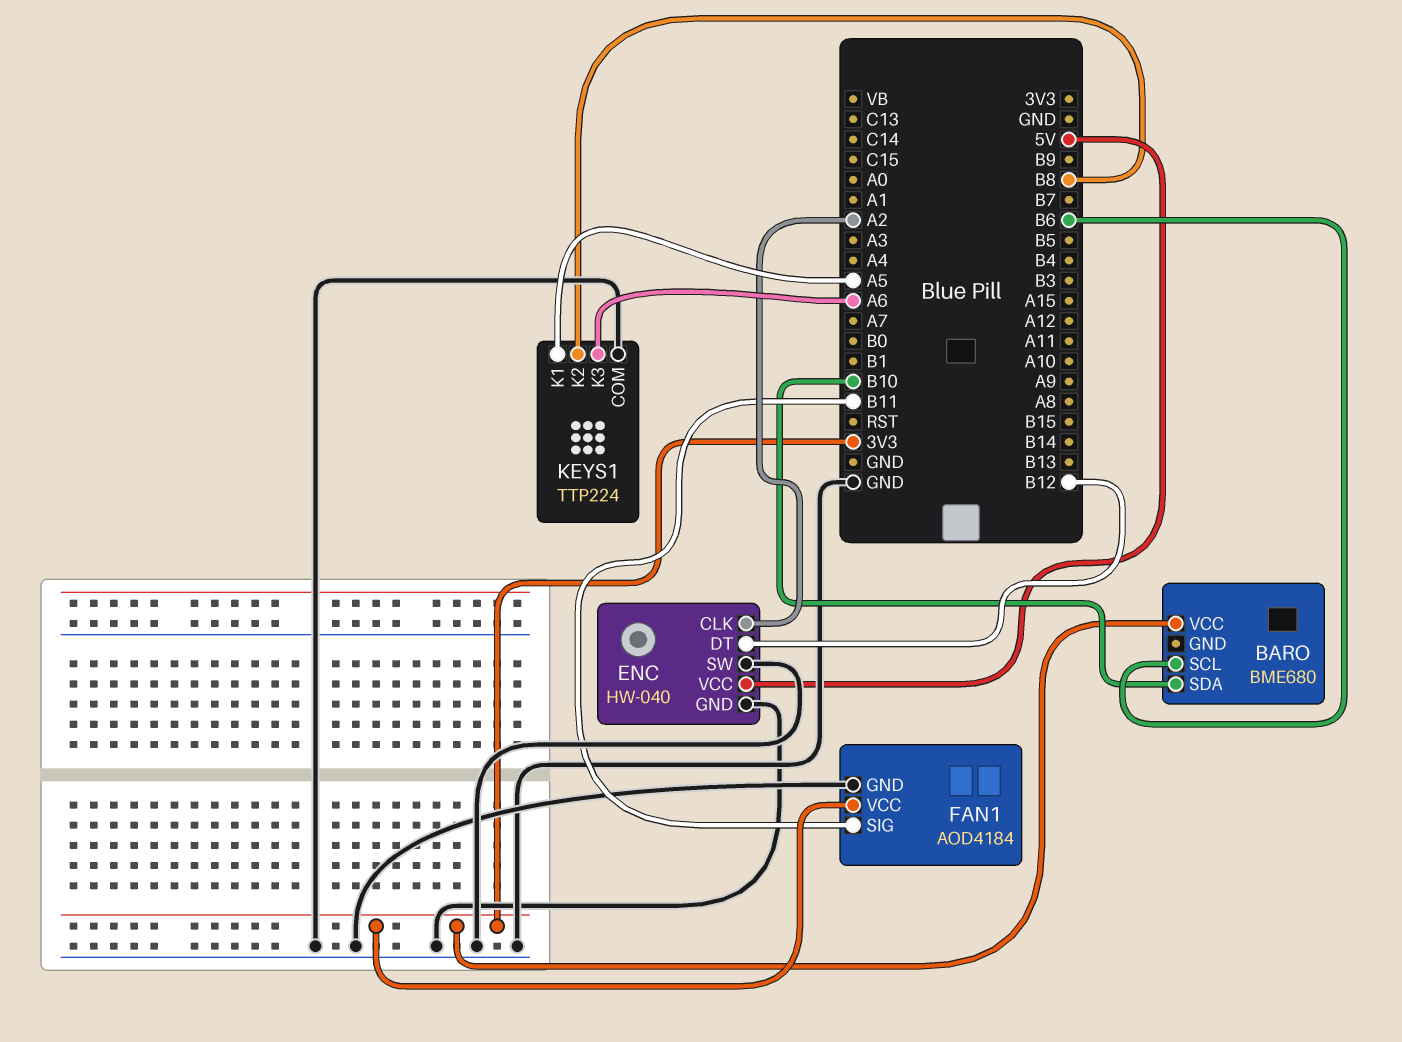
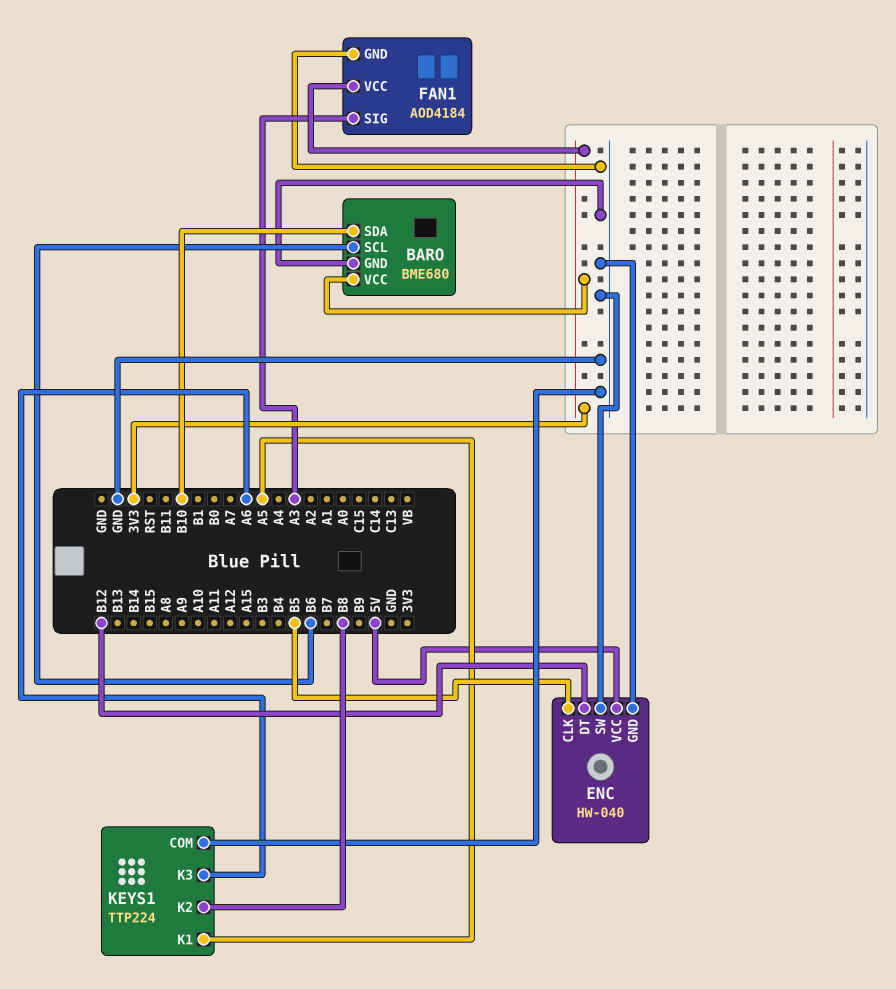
BARO pin GND: none -> GND
ENC pin CLK: A2 -> B5
FAN1 pin SIG: B11 -> A3

